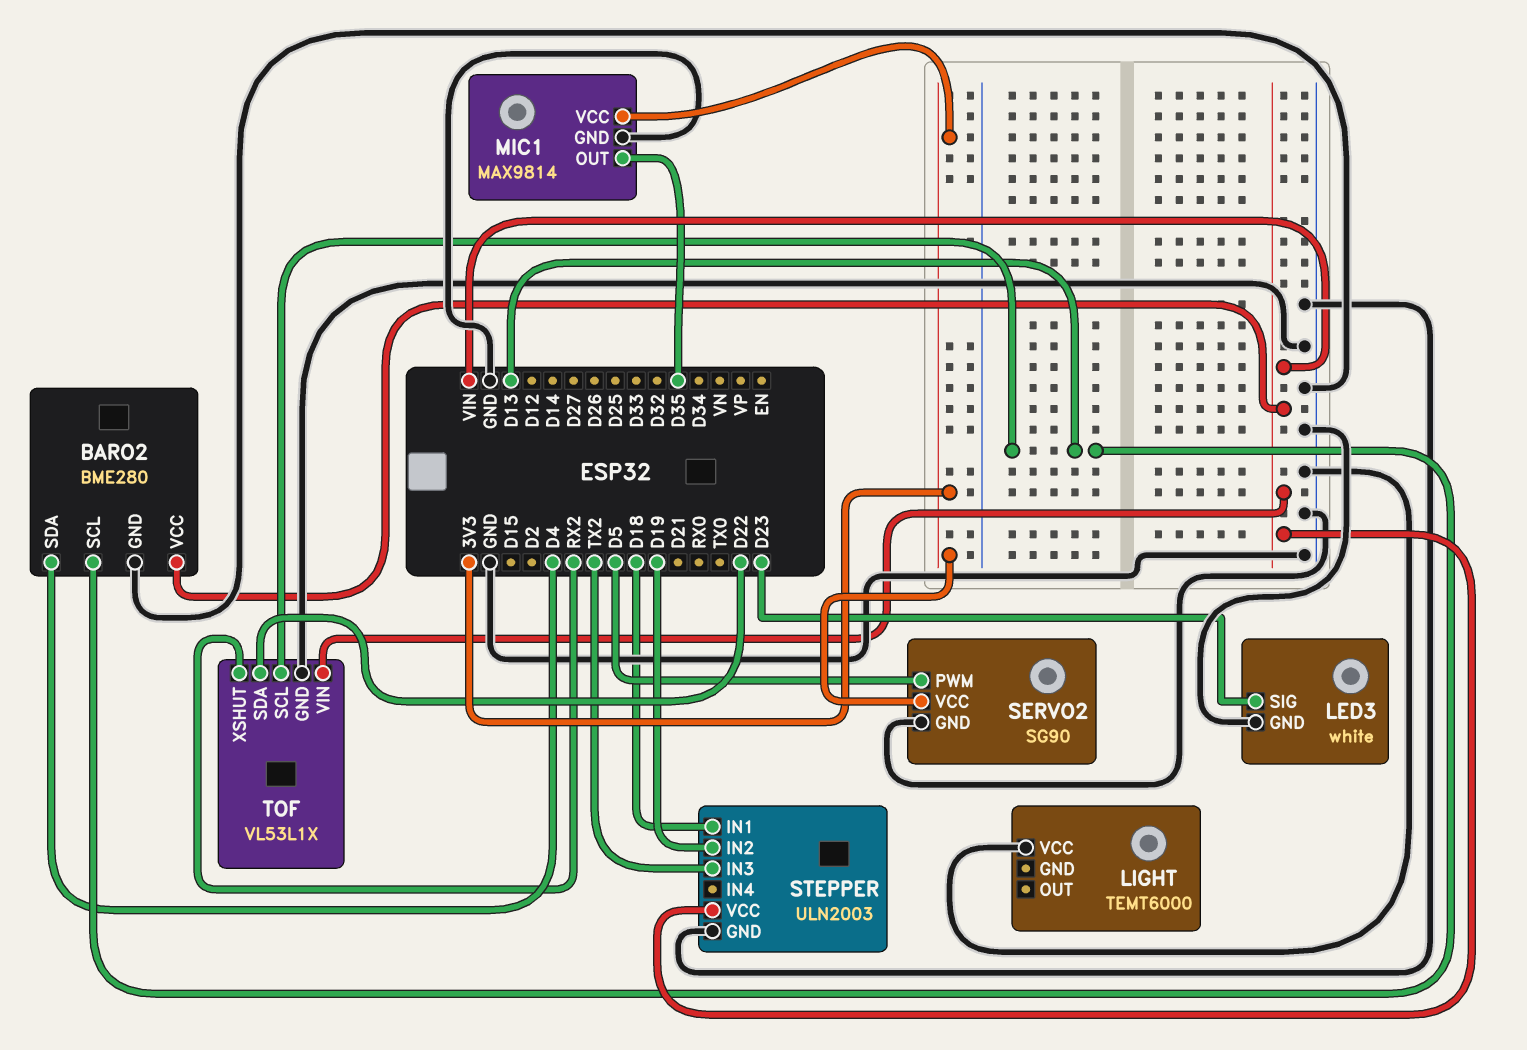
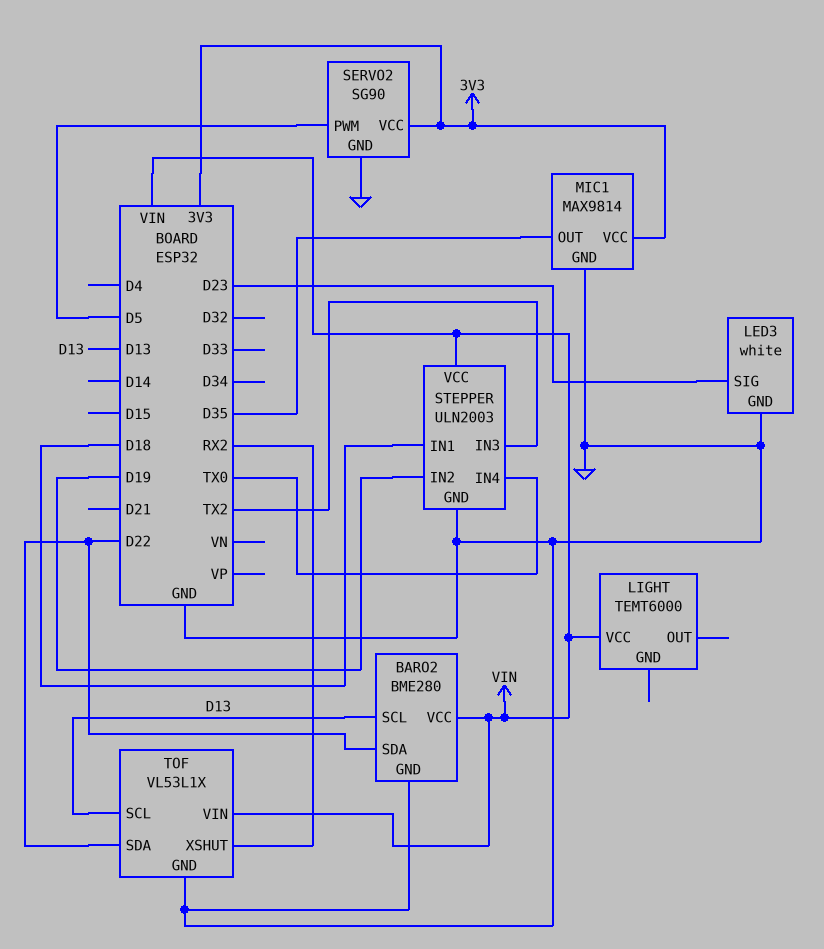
BARO2 pin SDA: D4 -> D22
LIGHT pin VCC: GND -> VIN
STEPPER pin IN4: none -> TX0

